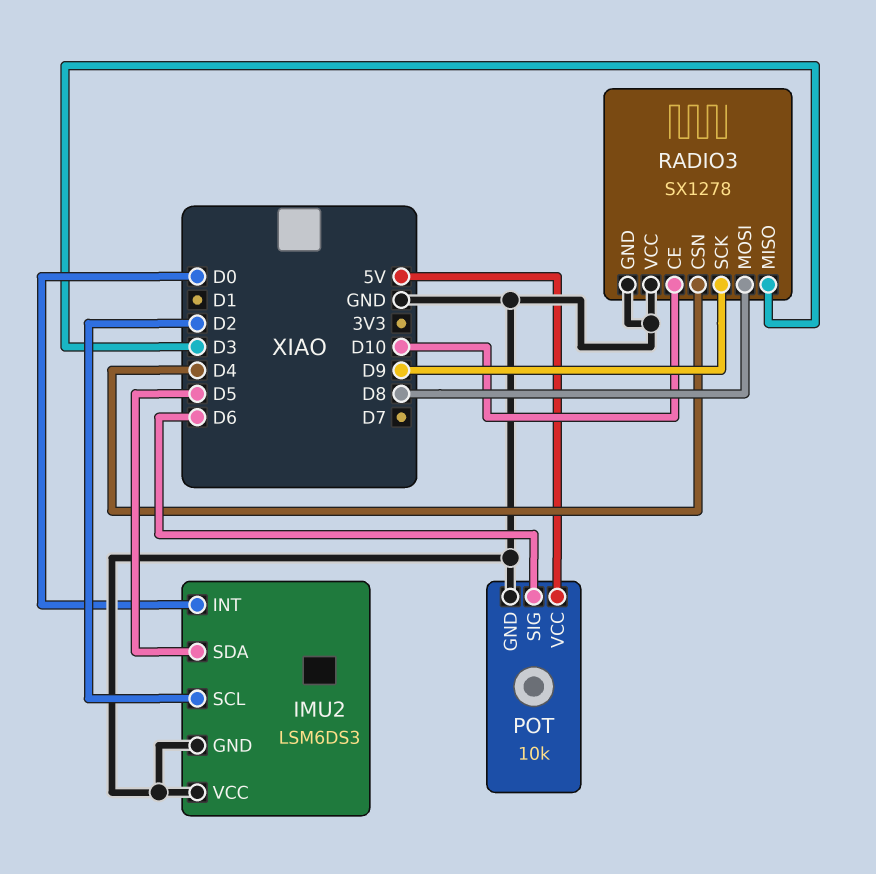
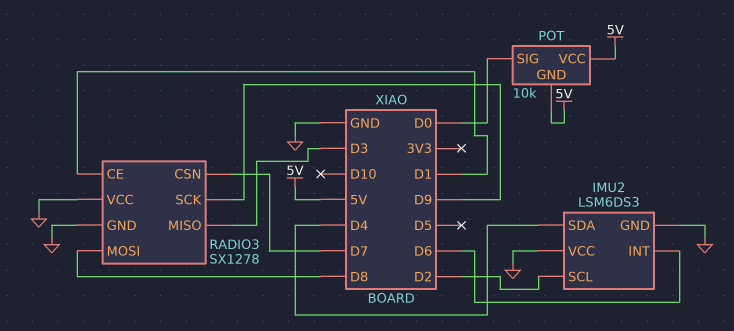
IMU2 pin INT: D0 -> D6
IMU2 pin SDA: D5 -> D4
POT pin GND: GND -> 5V
POT pin SIG: D6 -> D0
RADIO3 pin CE: D10 -> D1
RADIO3 pin CSN: D4 -> D7

